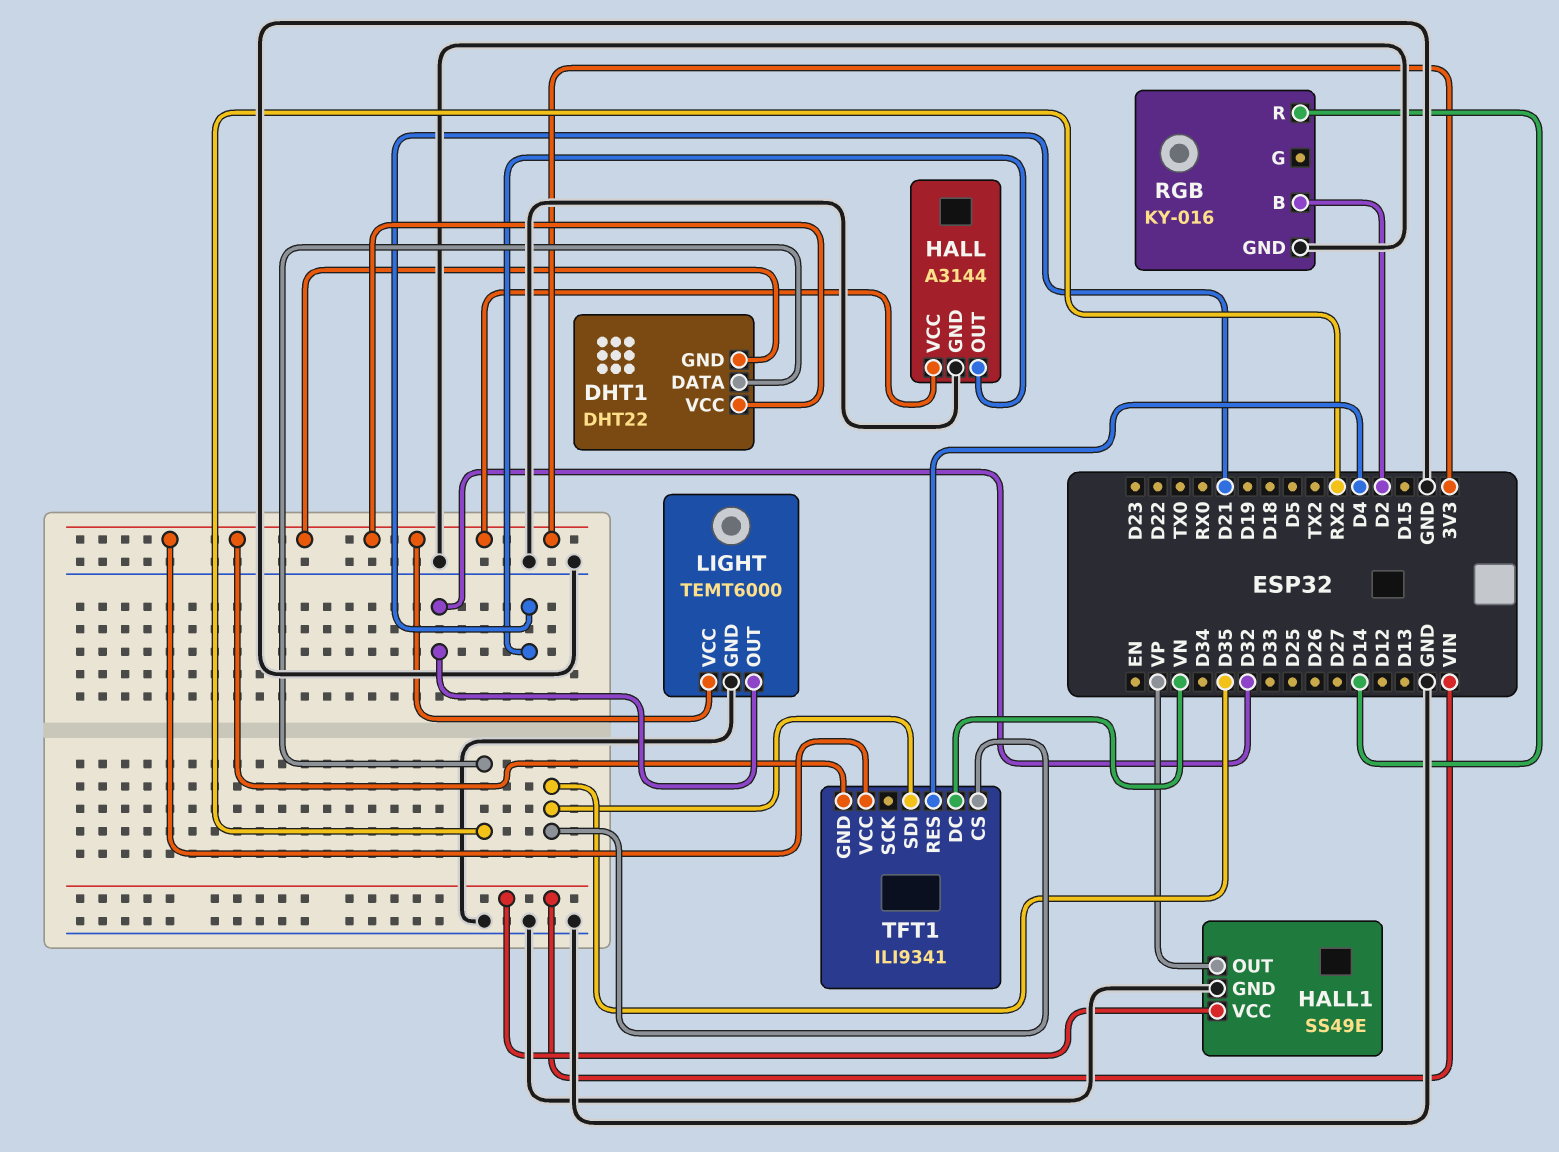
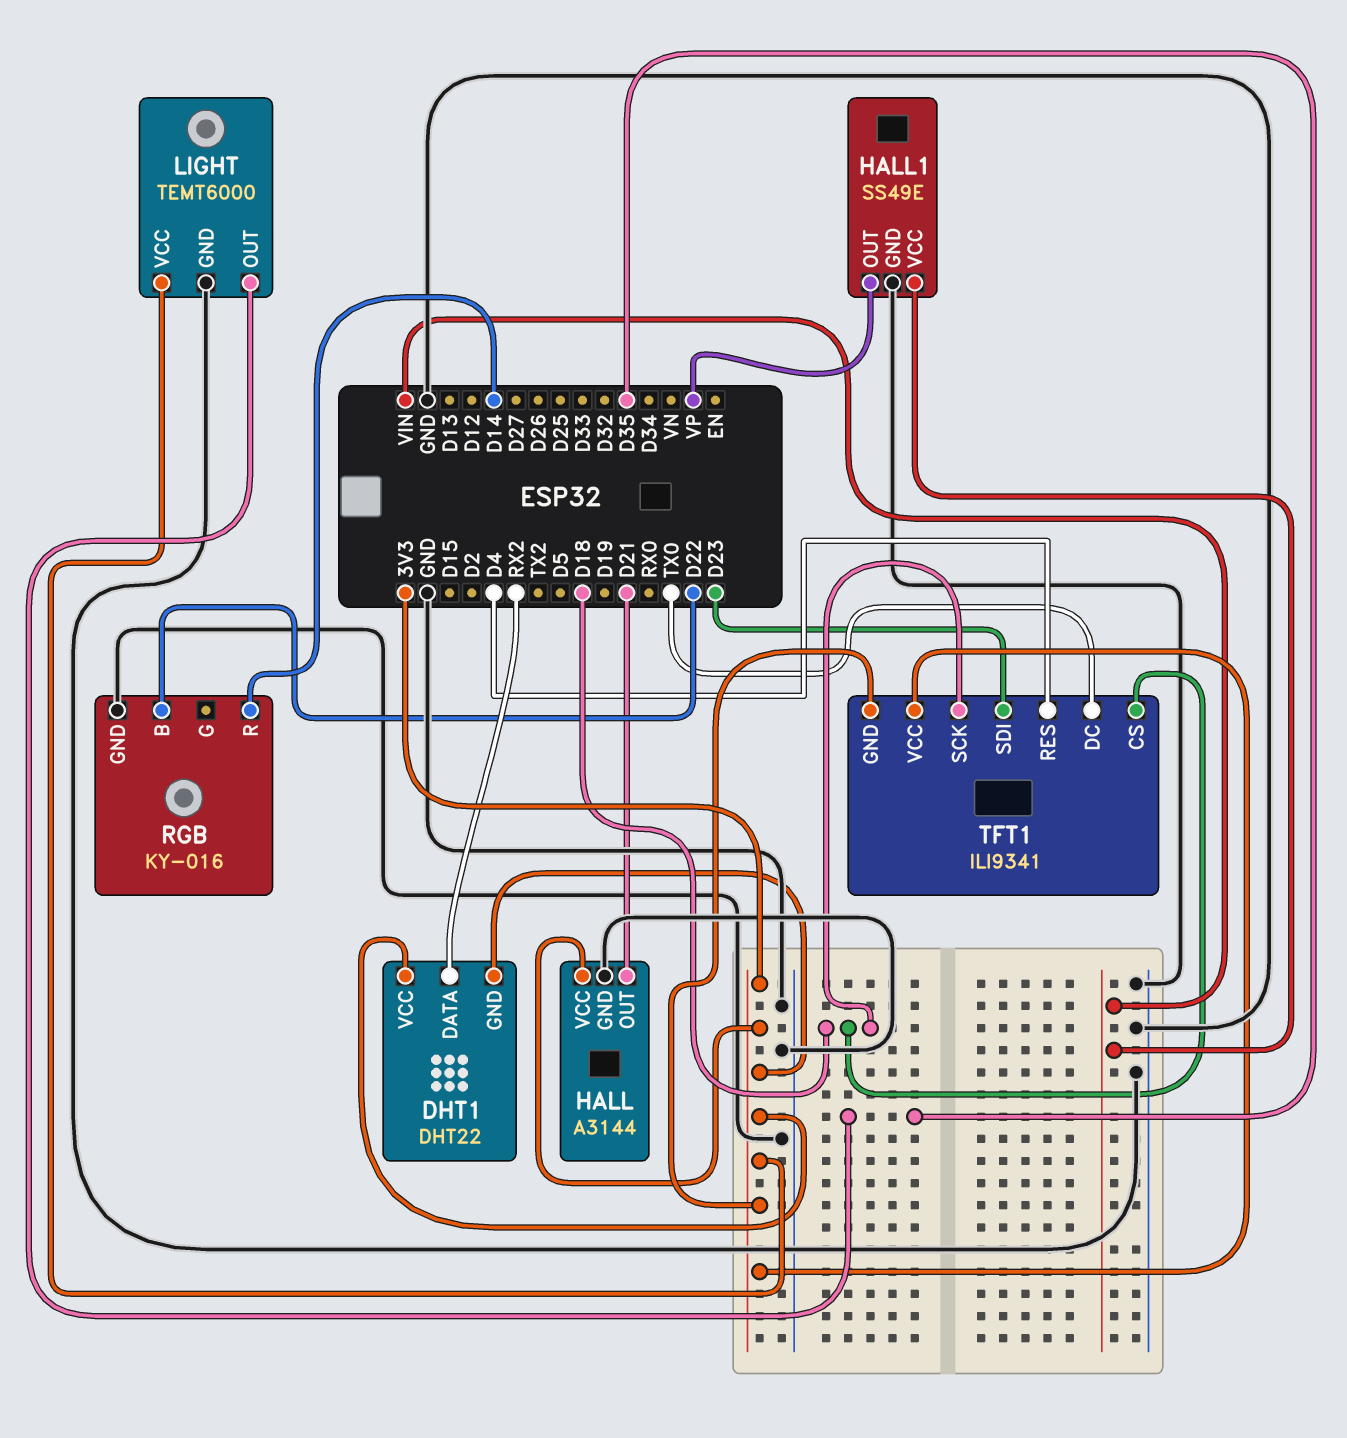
LIGHT pin OUT: D32 -> D35
RGB pin B: D2 -> D22
TFT1 pin CS: D35 -> D18
TFT1 pin DC: VN -> TX0
TFT1 pin SCK: none -> D18
TFT1 pin SDI: D35 -> D23

